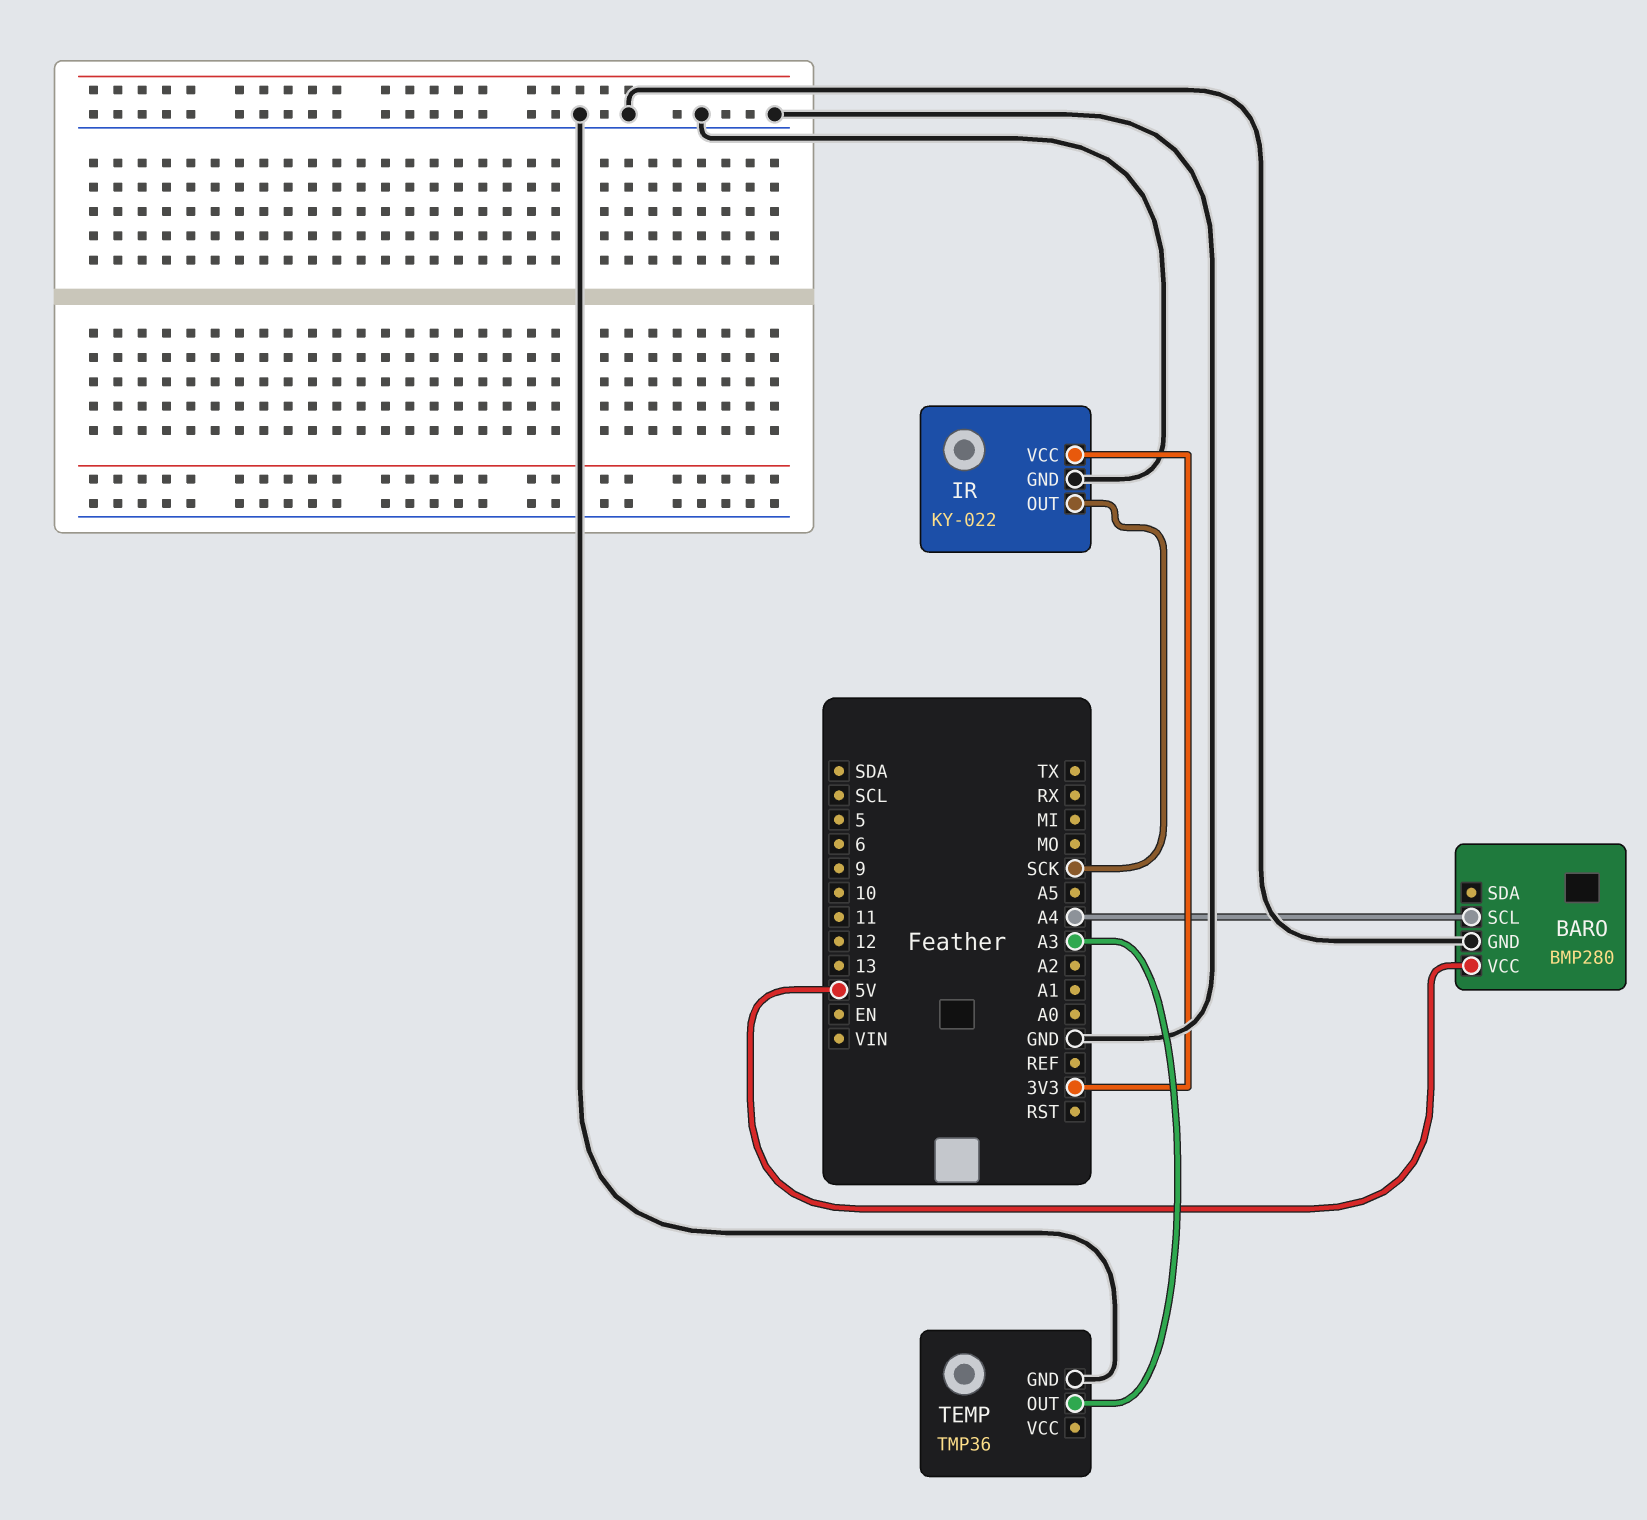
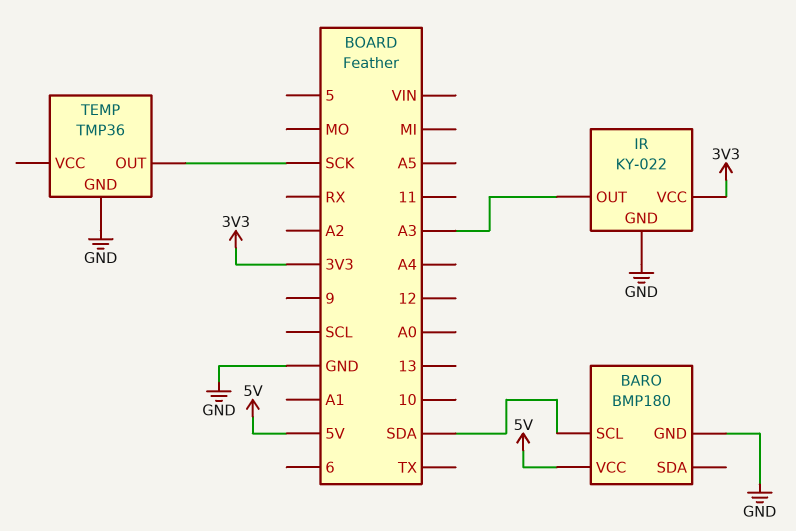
BARO: BMP280 -> BMP180
BARO pin SCL: A4 -> SDA
IR pin OUT: SCK -> A3
TEMP pin OUT: A3 -> SCK

